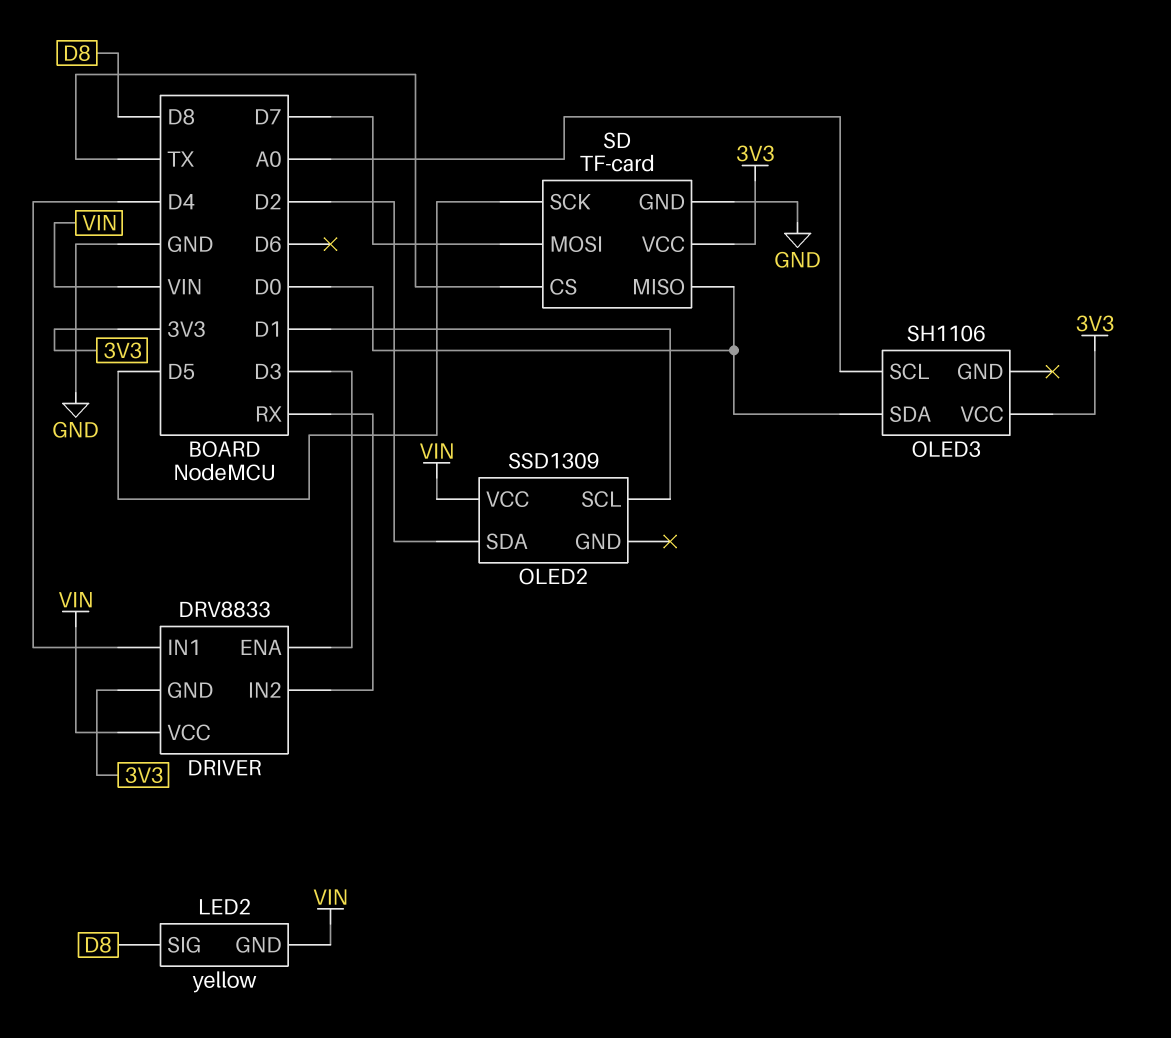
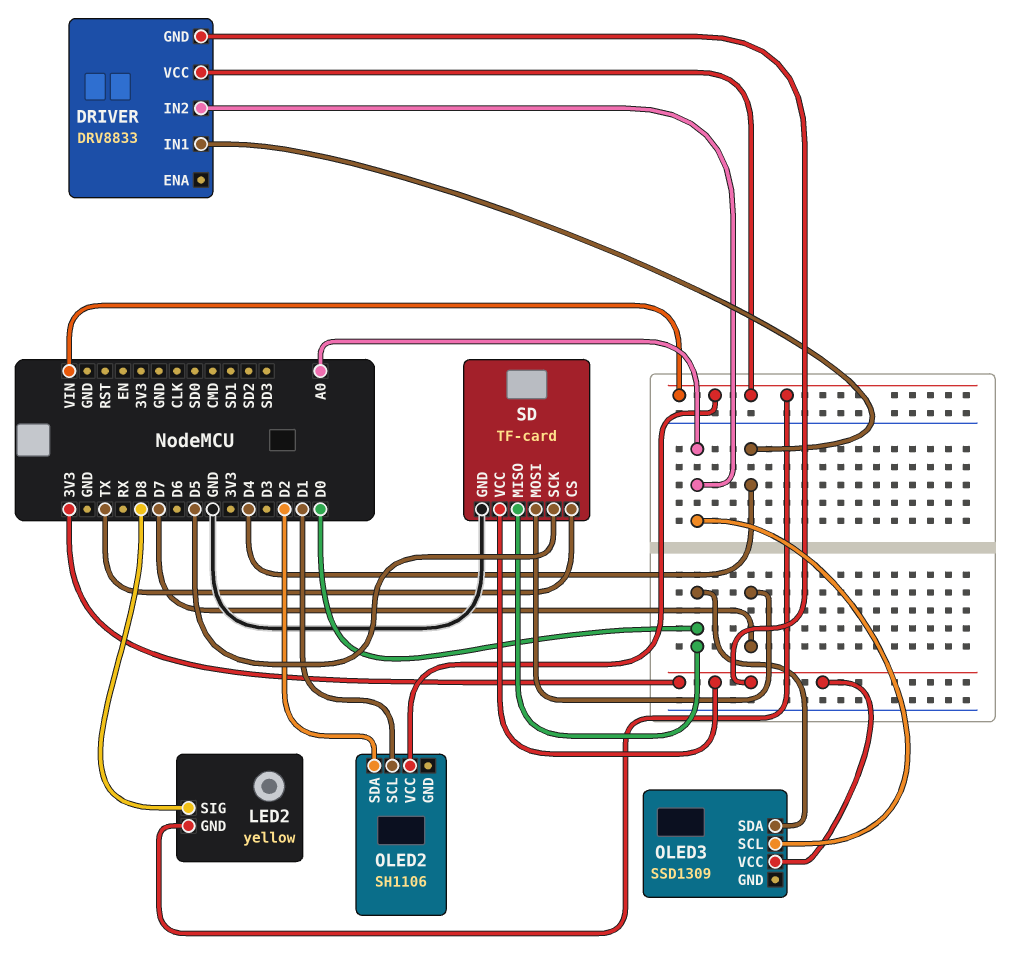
DRIVER pin ENA: D3 -> none
DRIVER pin IN2: RX -> A0
OLED2: SSD1309 -> SH1106
OLED3: SH1106 -> SSD1309

